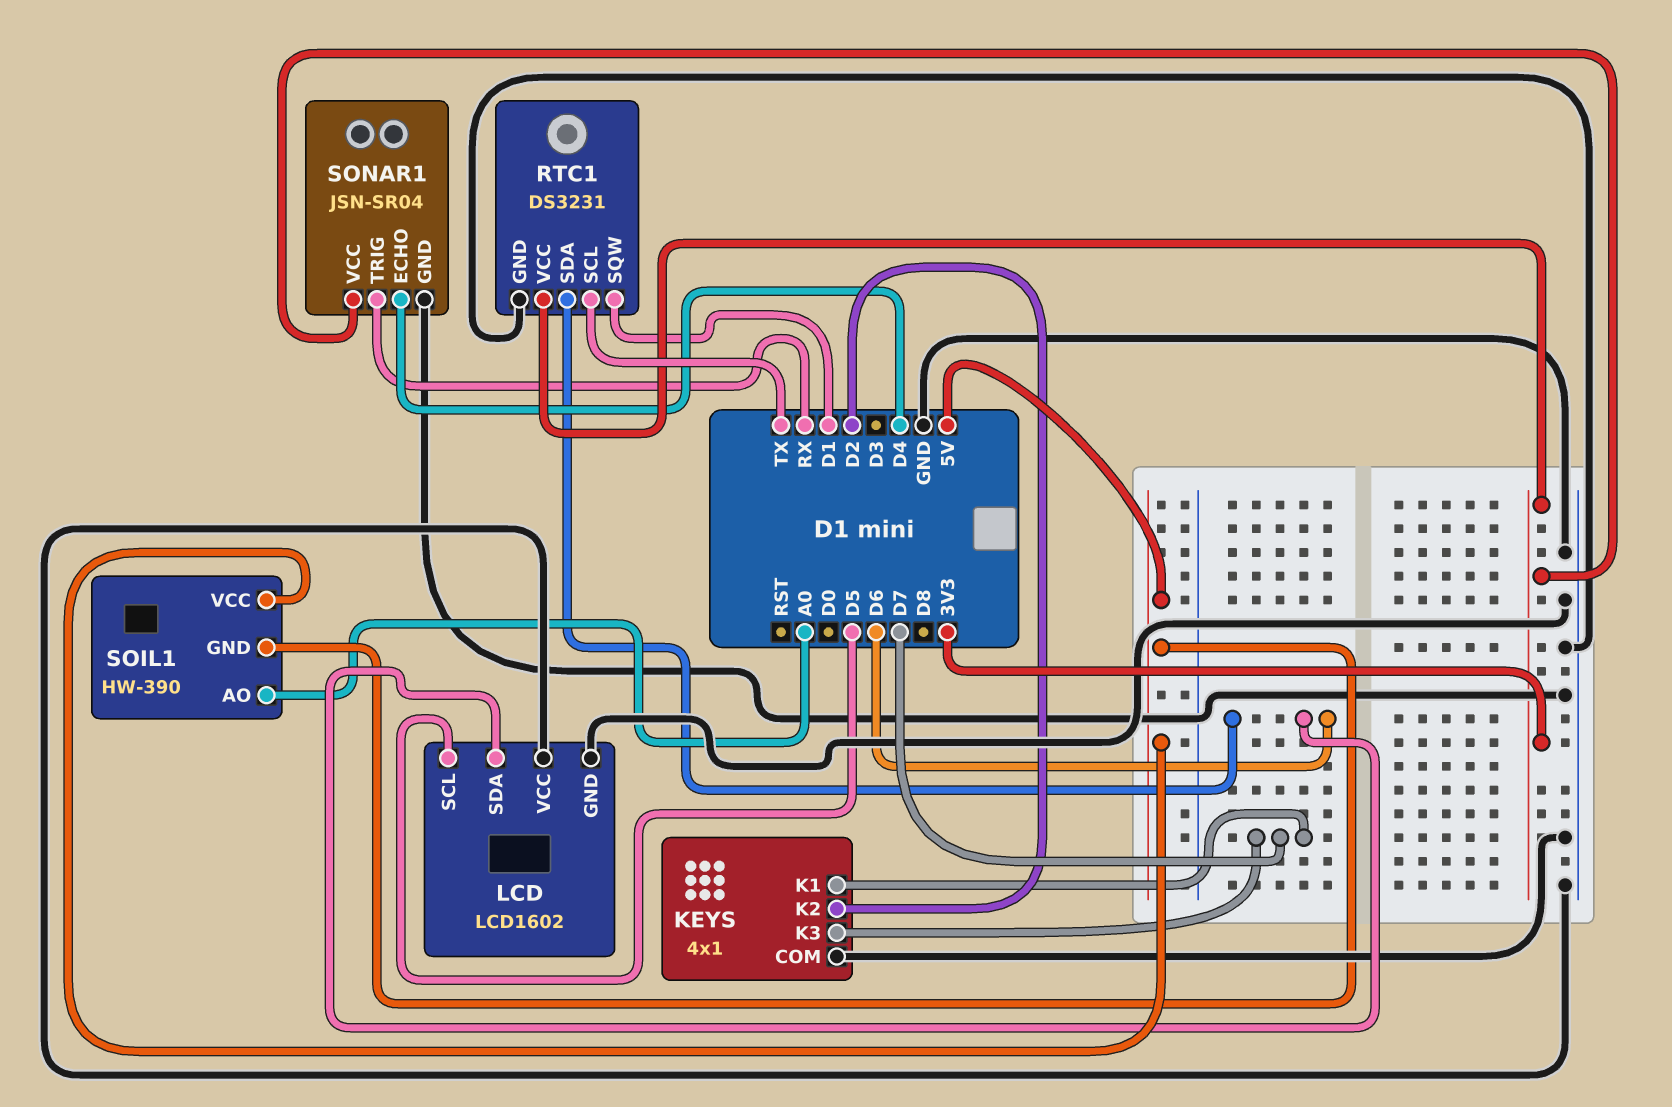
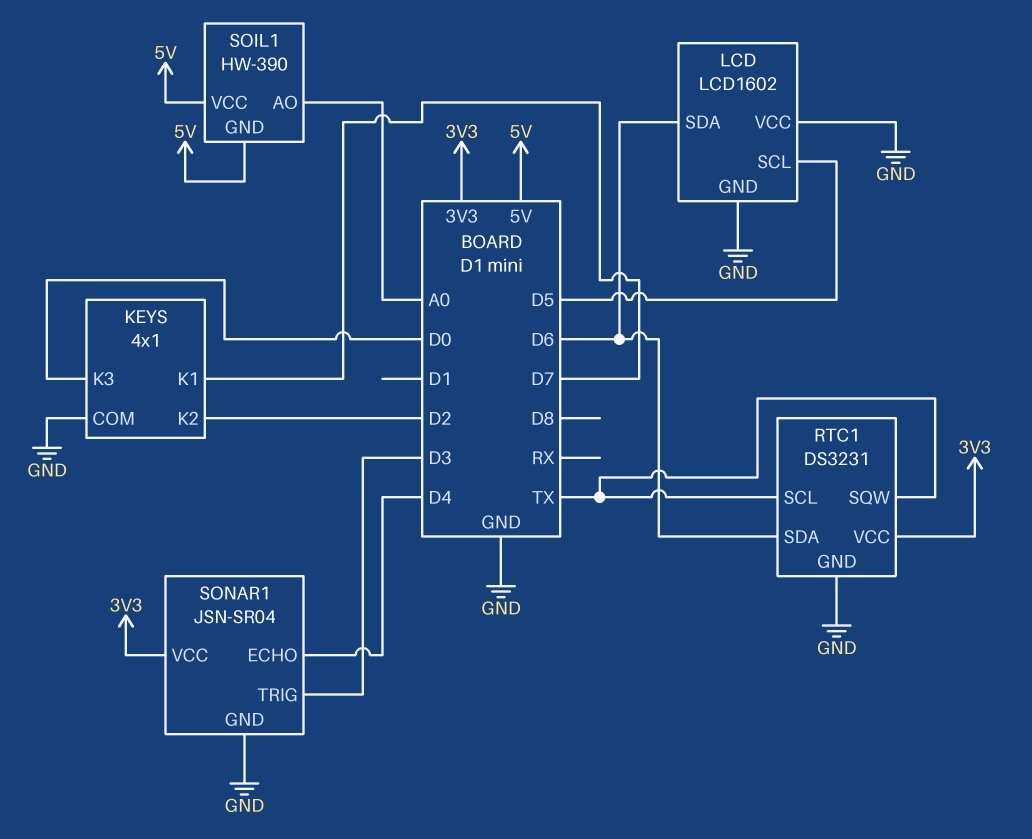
KEYS pin K3: D7 -> D0
RTC1 pin SQW: D1 -> TX
SONAR1 pin TRIG: RX -> D3

